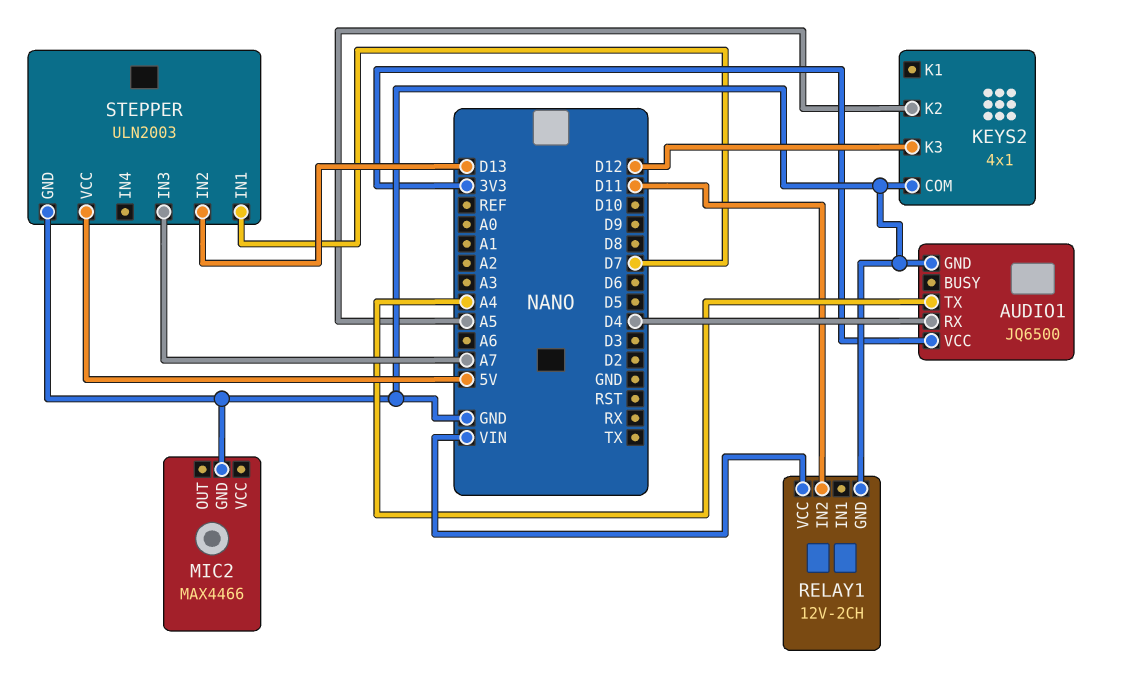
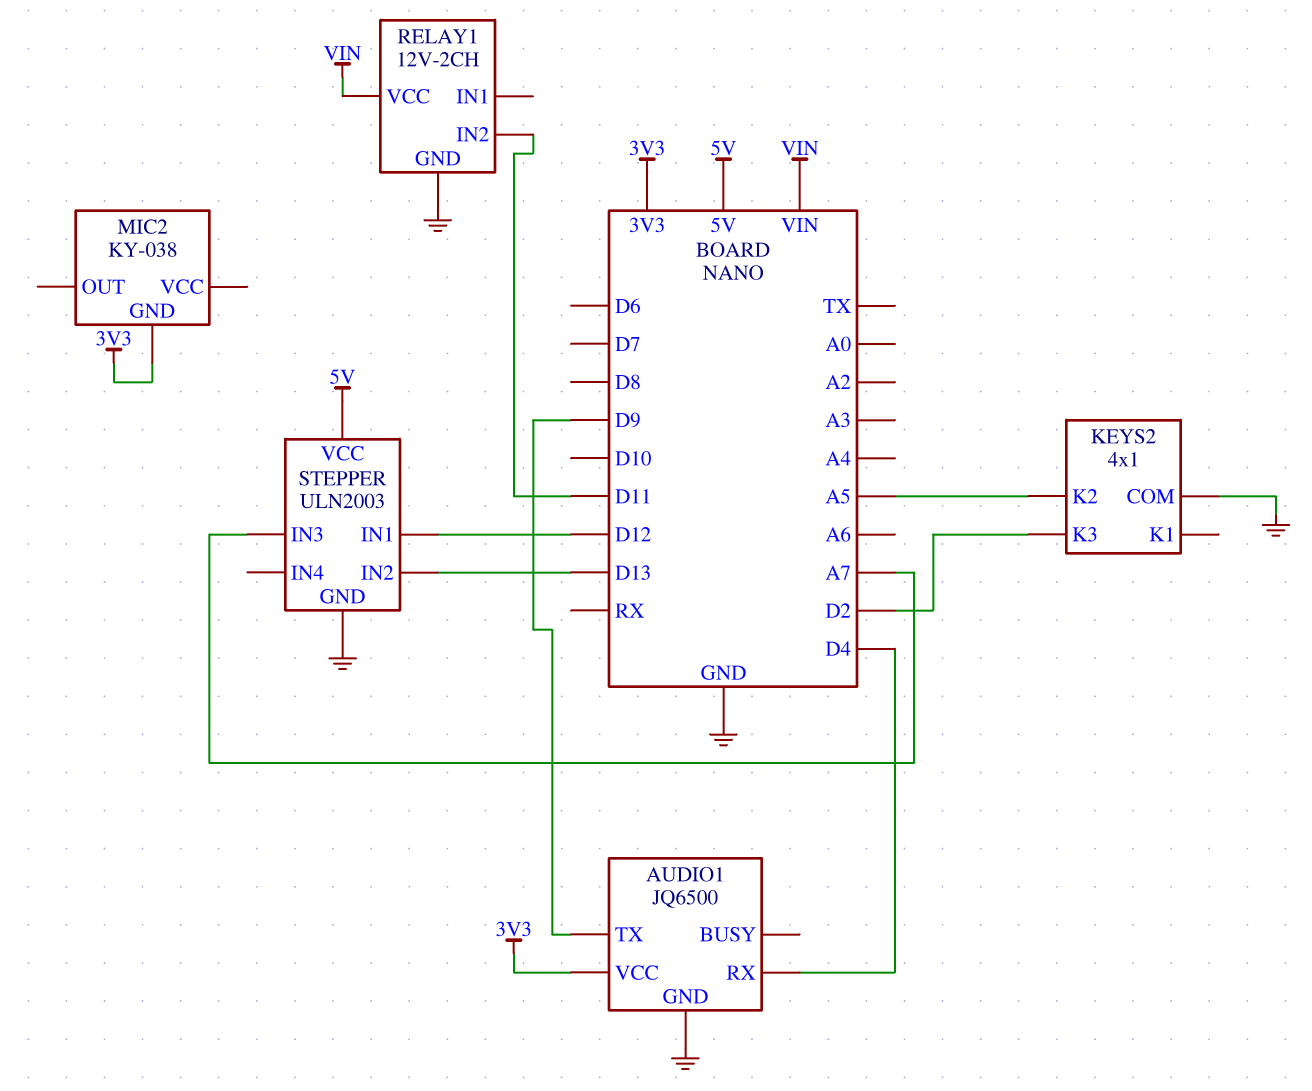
AUDIO1 pin TX: A4 -> D9
KEYS2 pin K3: D12 -> D2
MIC2: MAX4466 -> KY-038
MIC2 pin GND: GND -> 3V3
STEPPER pin IN1: D7 -> D12

